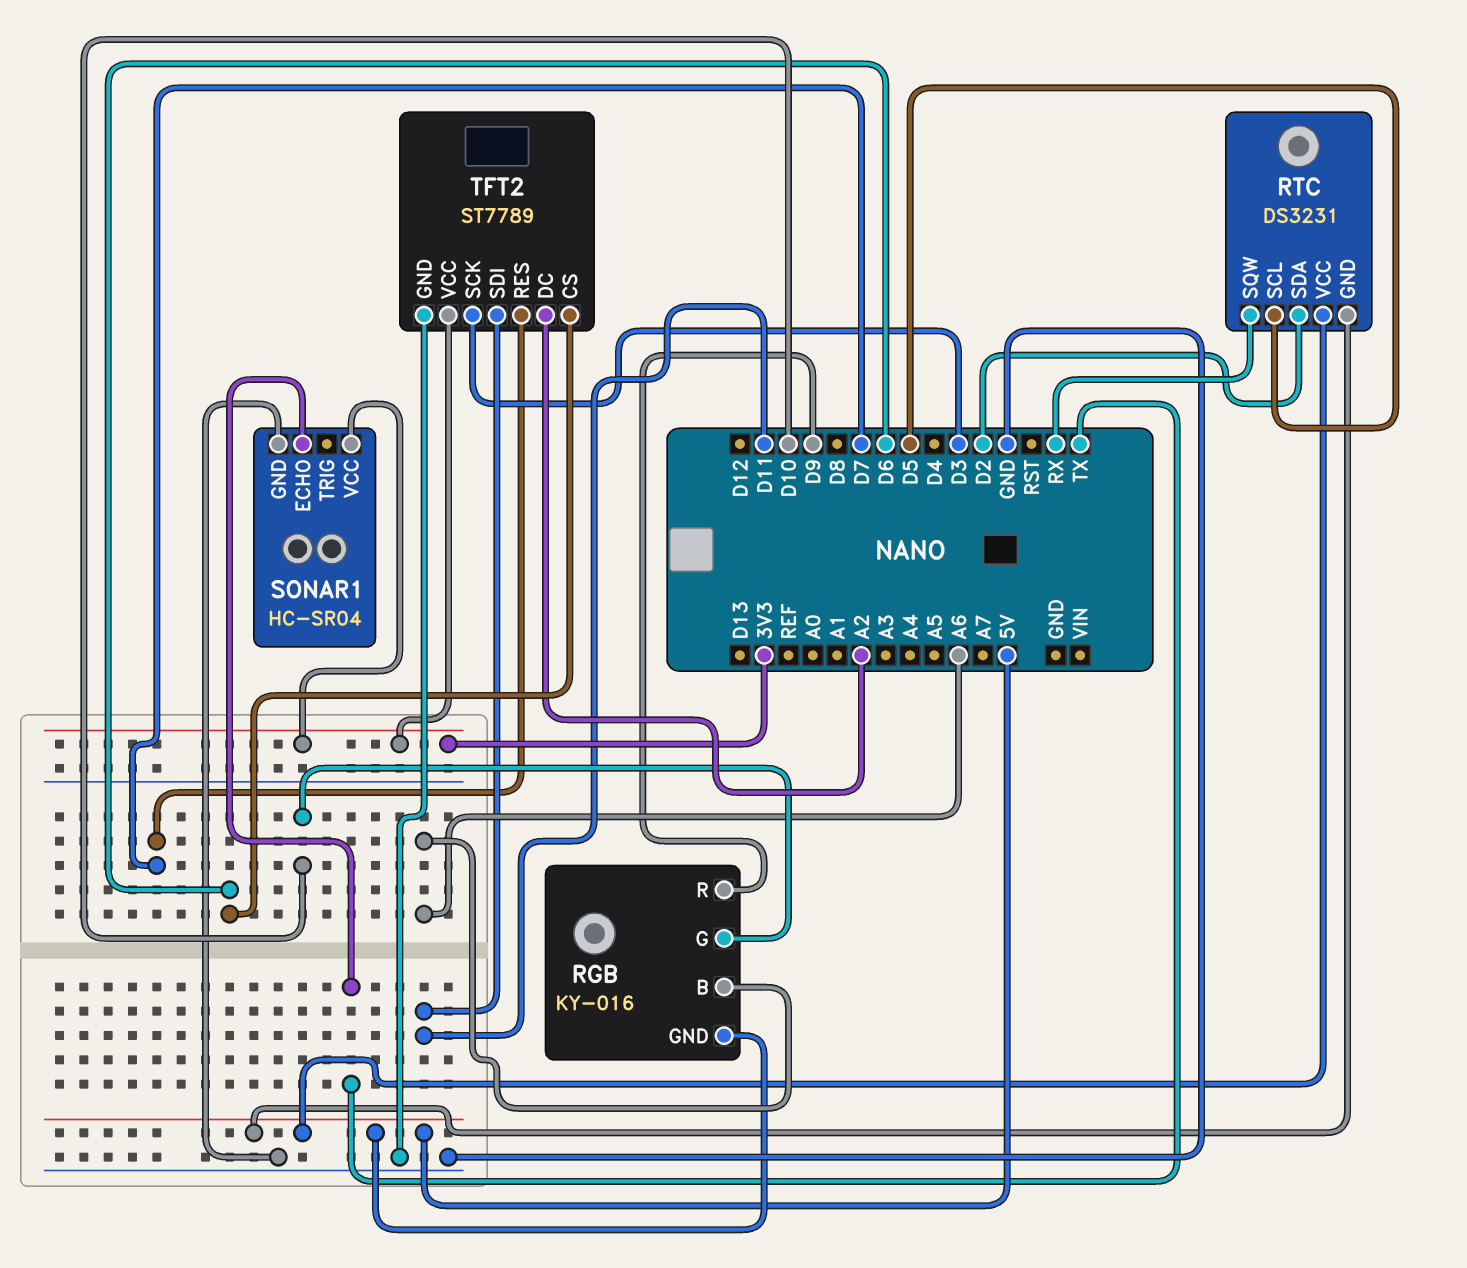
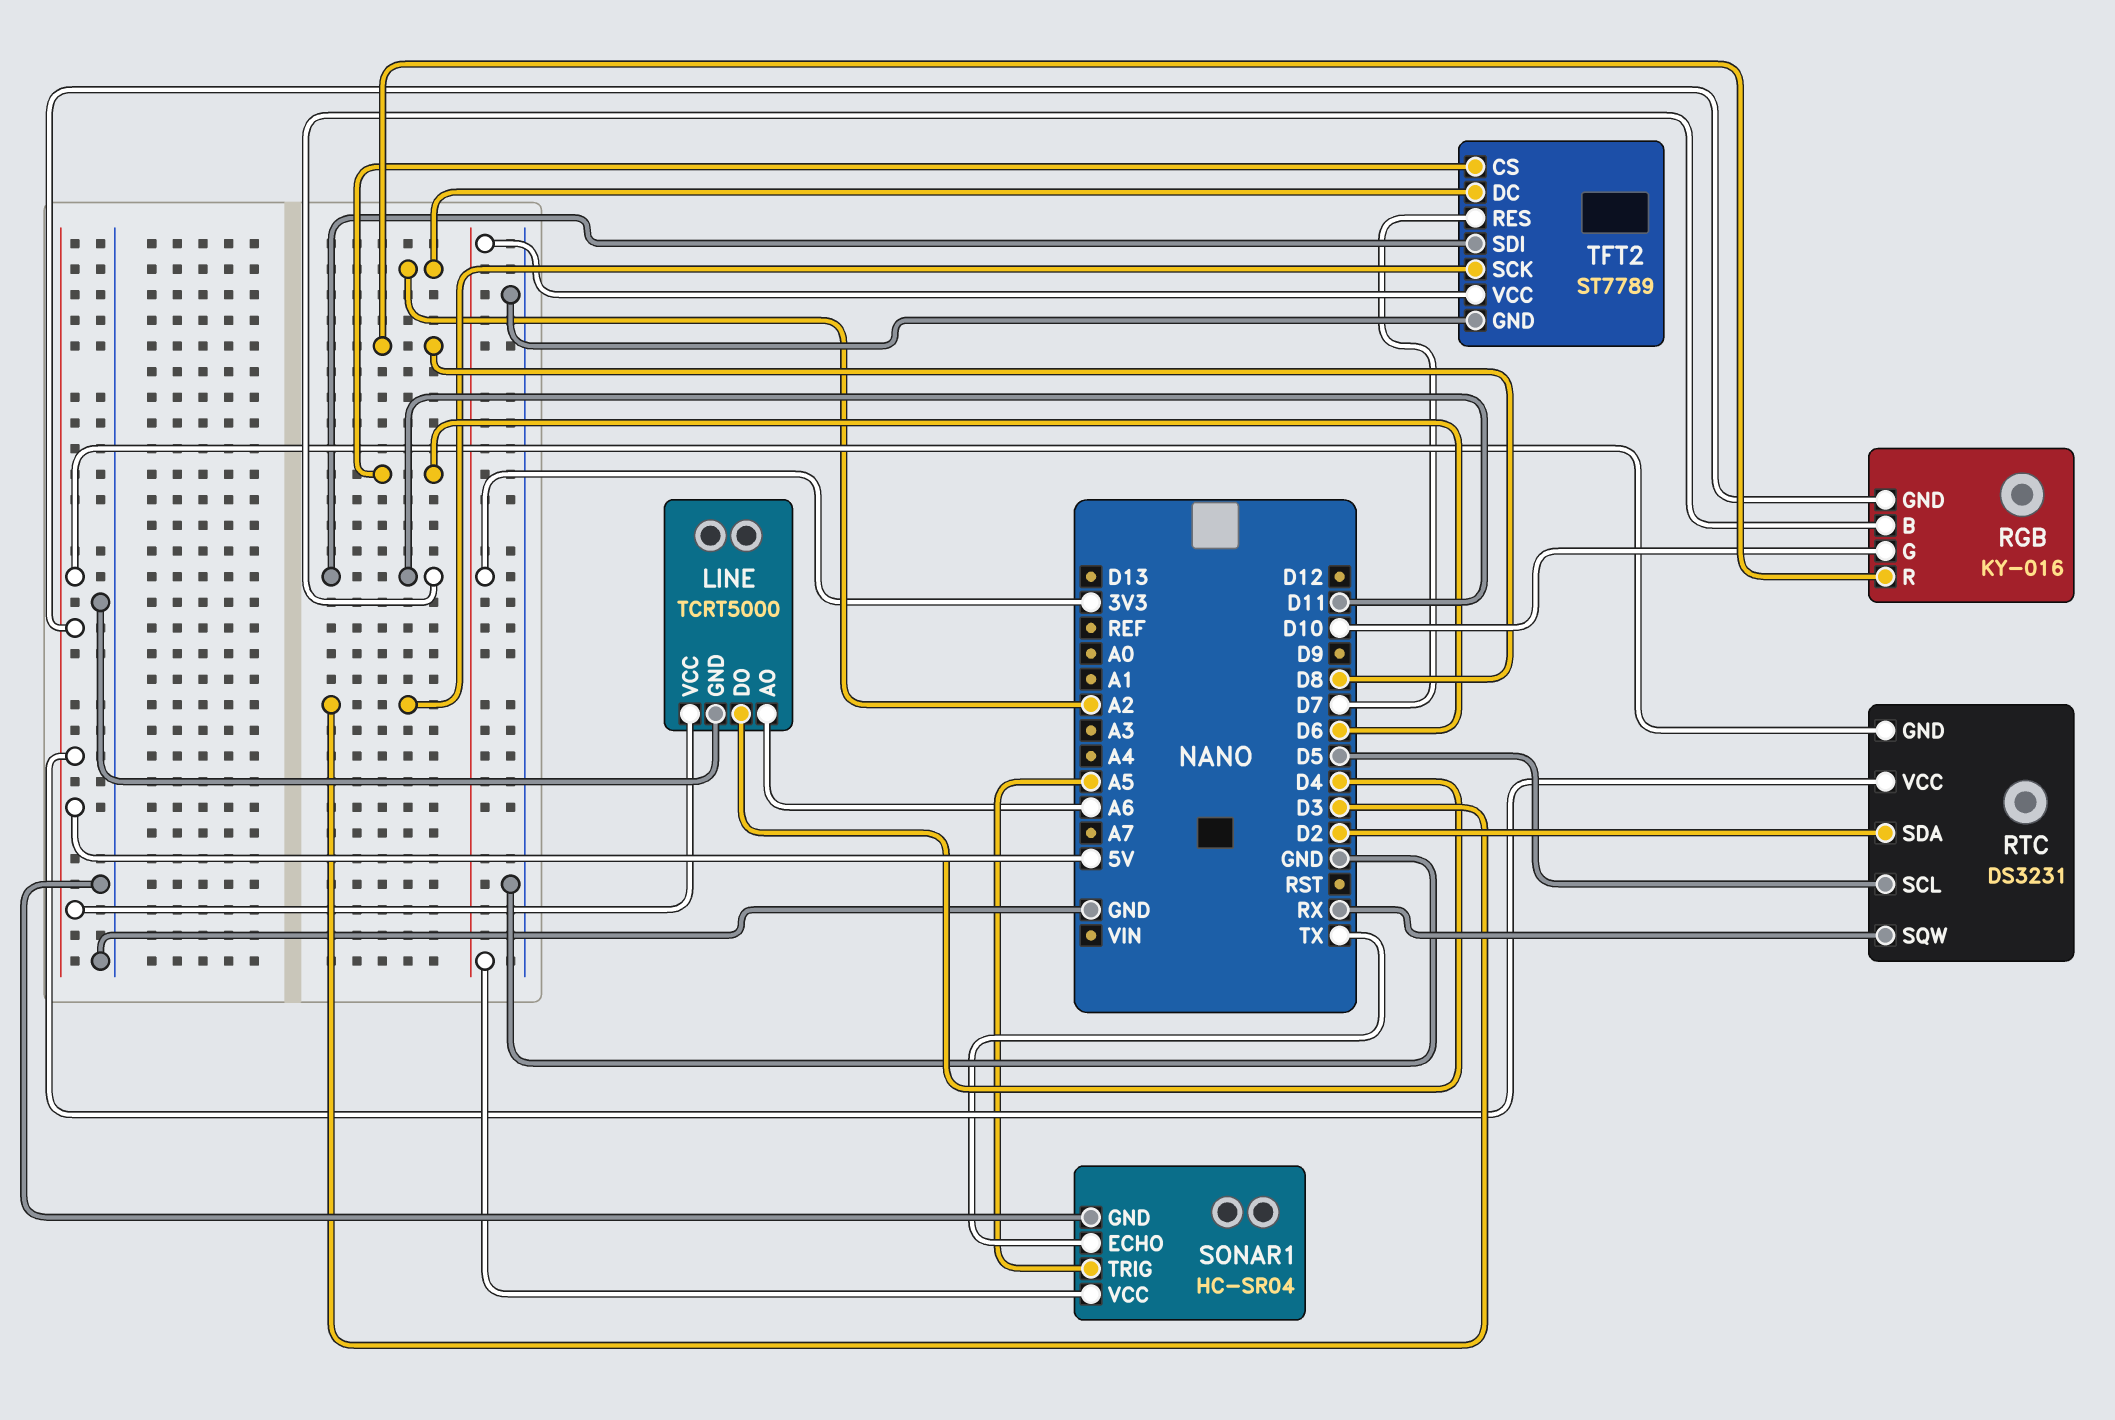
LINE: none -> TCRT5000
LINE pin AO: none -> A6
LINE pin DO: none -> D4
LINE pin GND: none -> GND
LINE pin VCC: none -> 5V
RGB pin B: A6 -> D11
RGB pin R: D9 -> D8
SONAR1 pin TRIG: none -> A5

